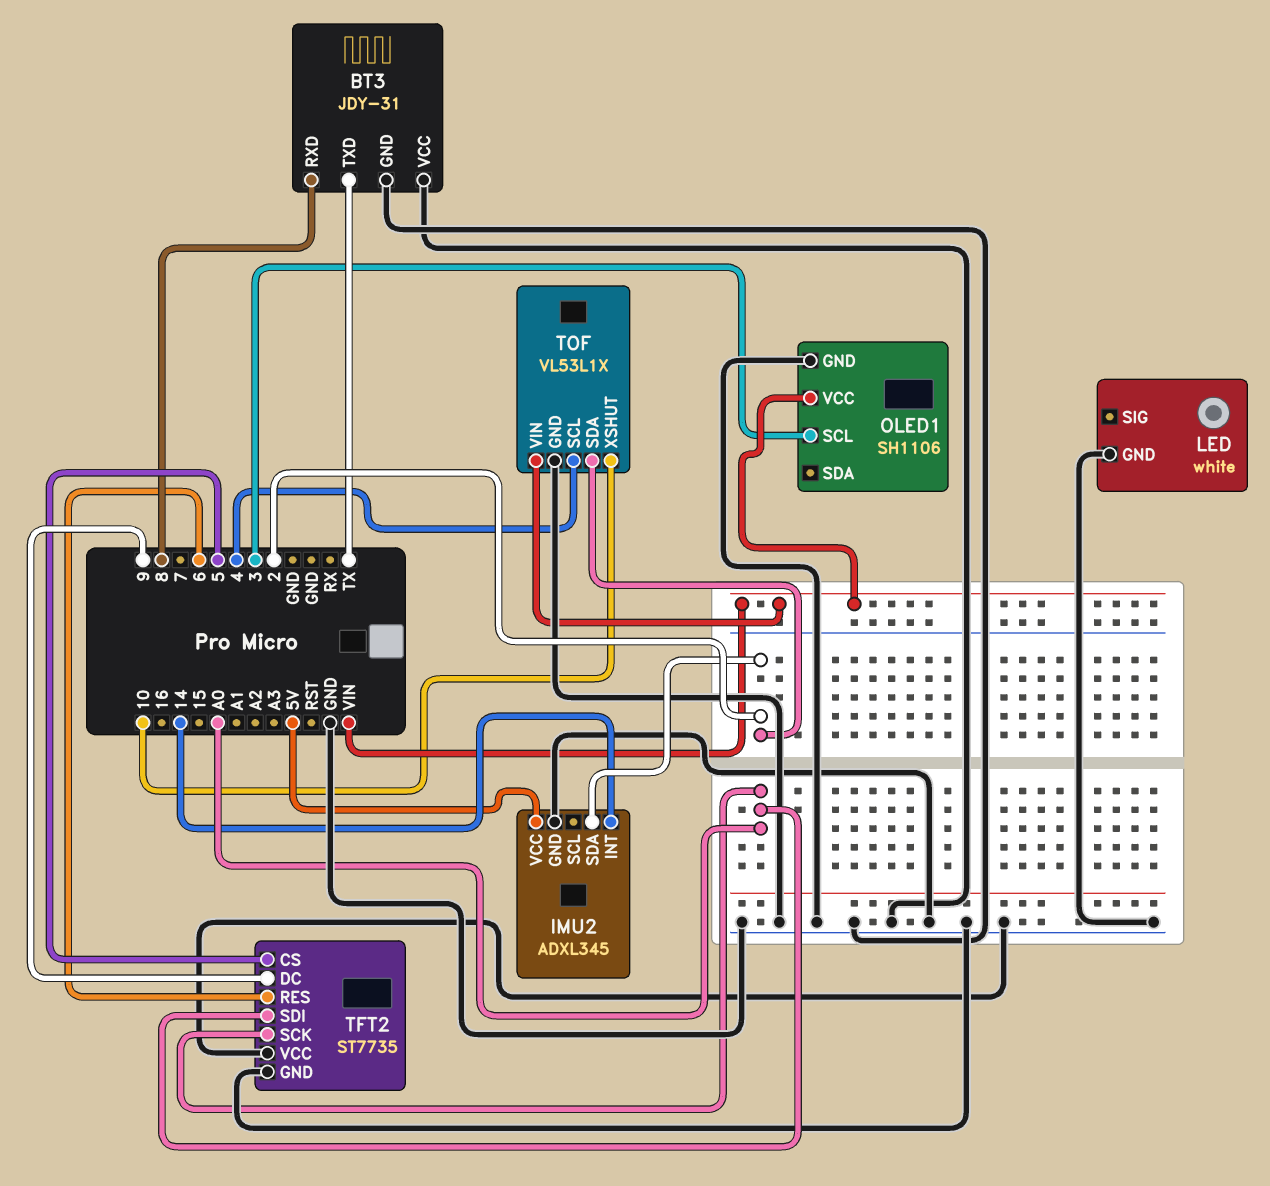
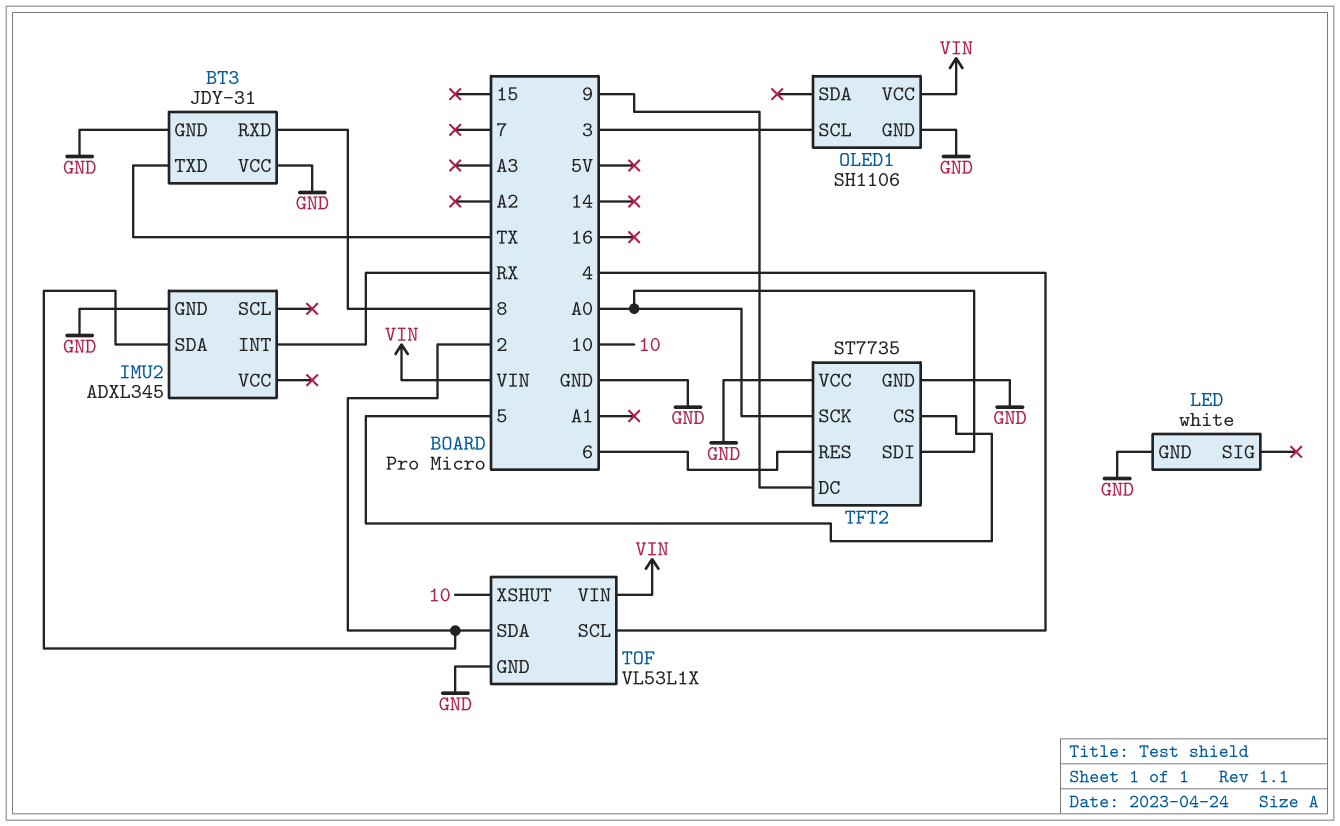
IMU2 pin INT: 14 -> RX
IMU2 pin VCC: 5V -> none

